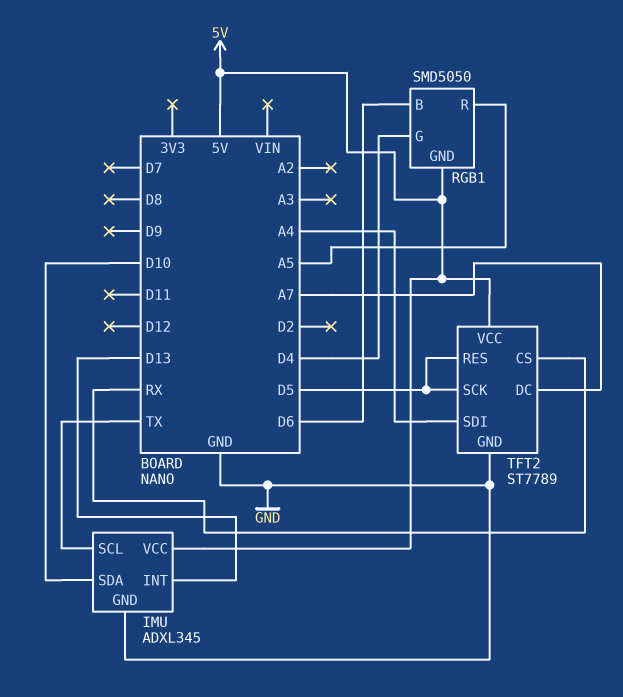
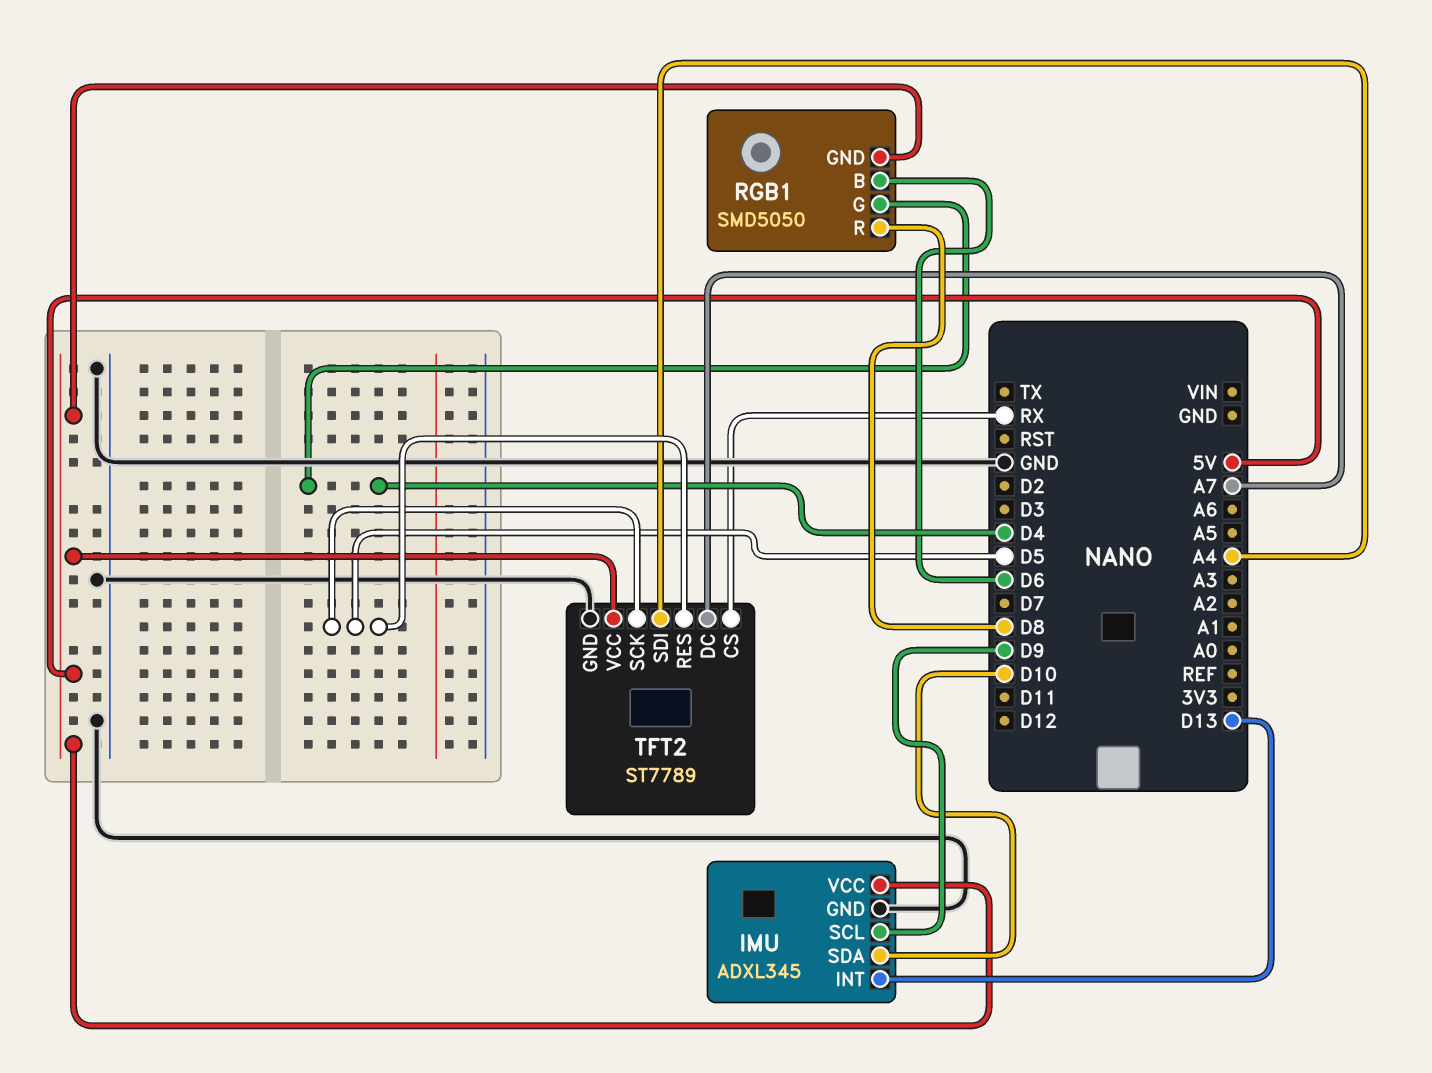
IMU pin SCL: TX -> D9
RGB1 pin R: A5 -> D8

